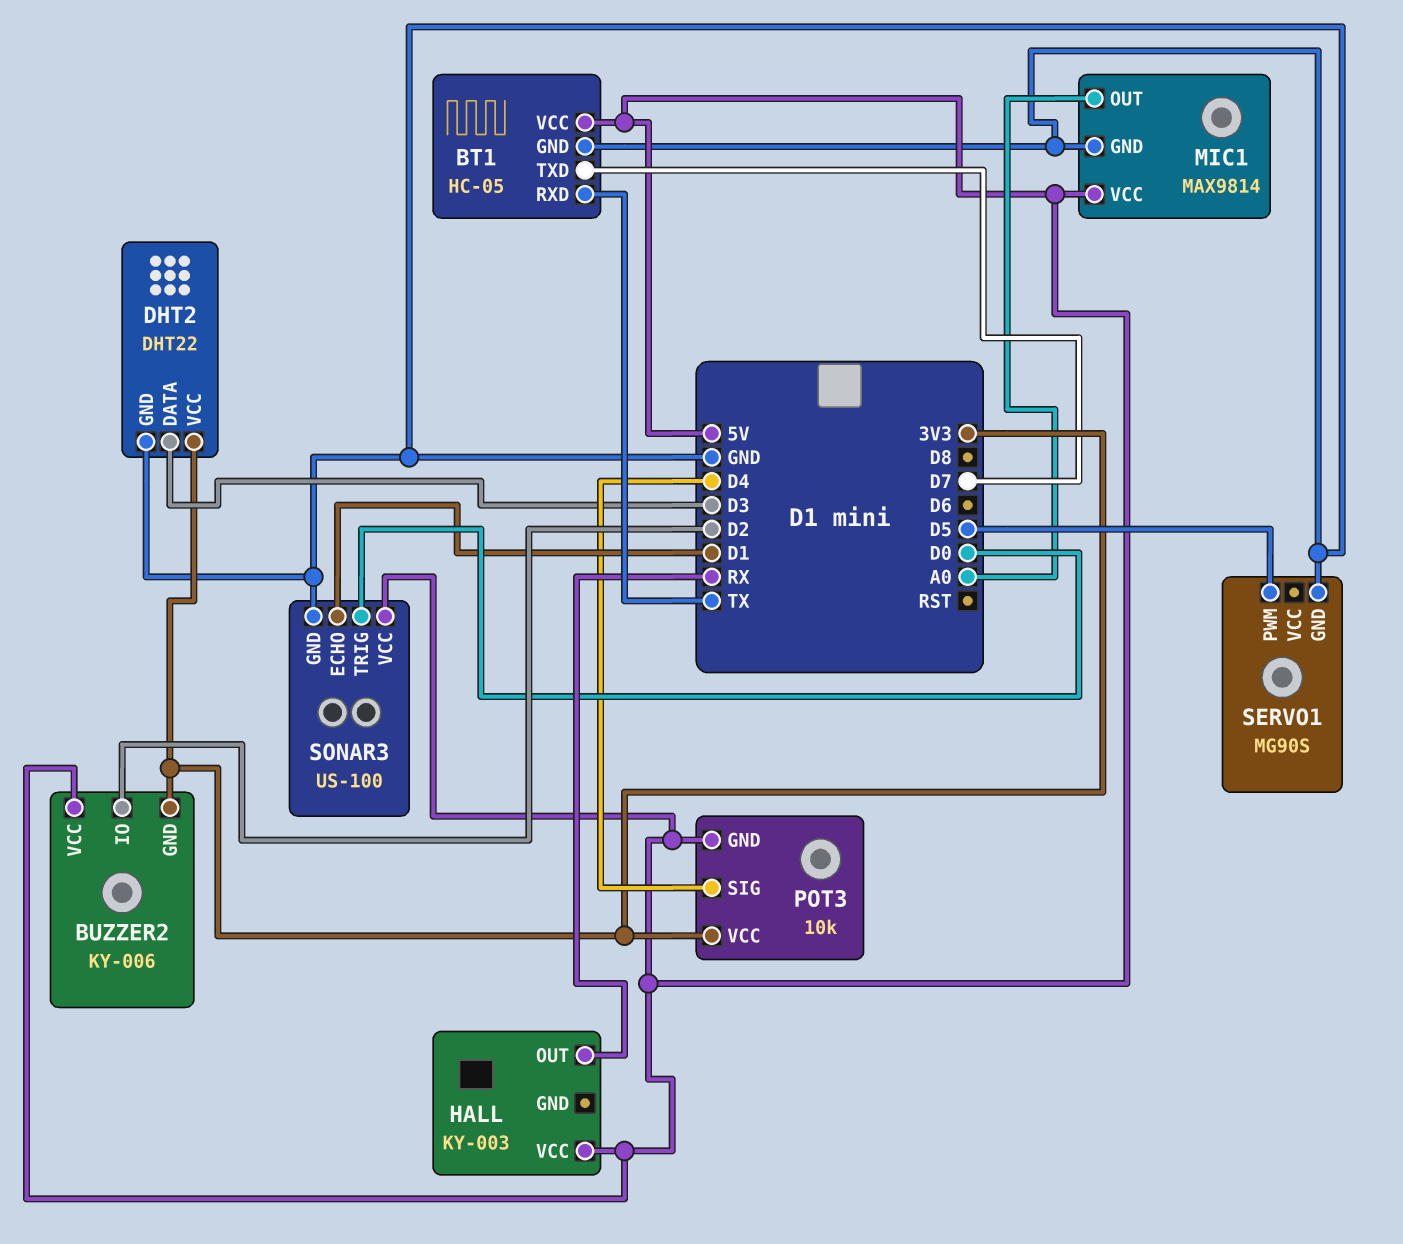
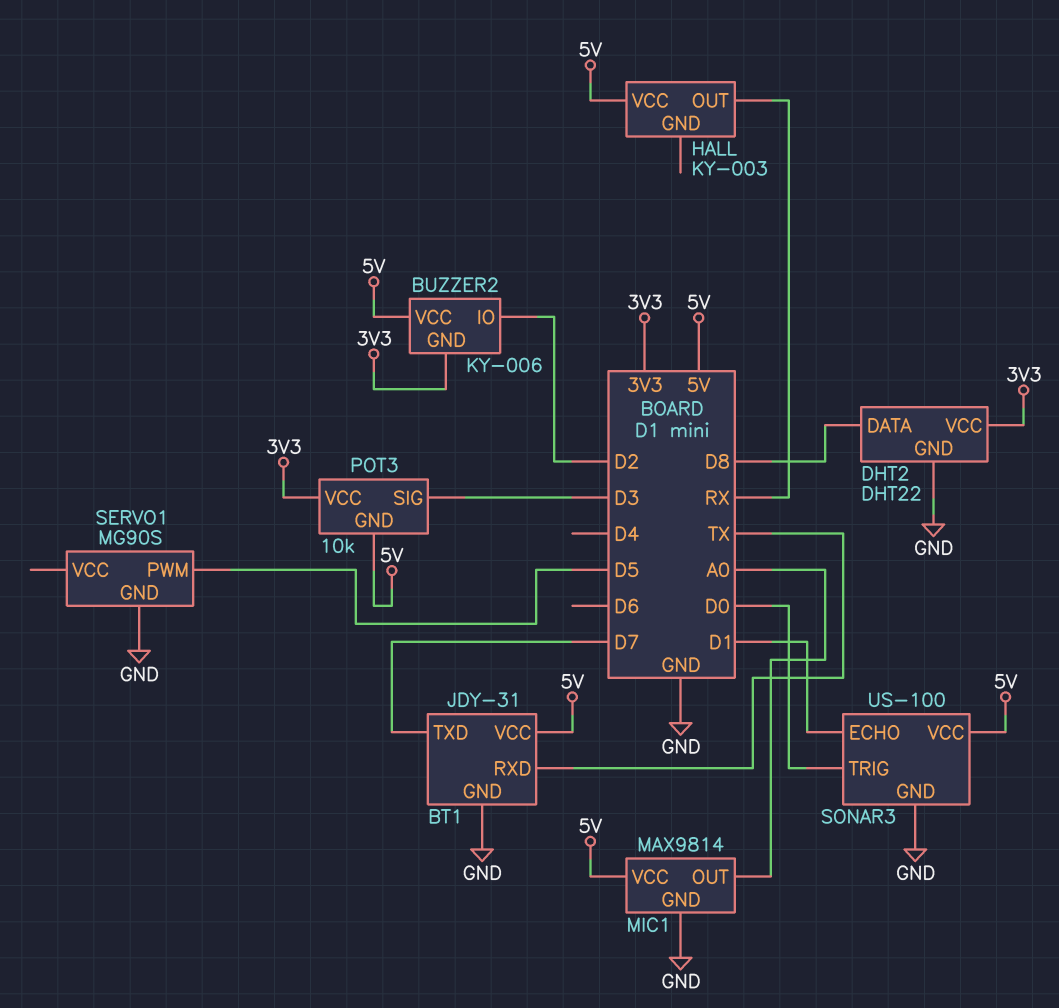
BT1: HC-05 -> JDY-31
DHT2 pin DATA: D3 -> D8
POT3 pin SIG: D4 -> D3

